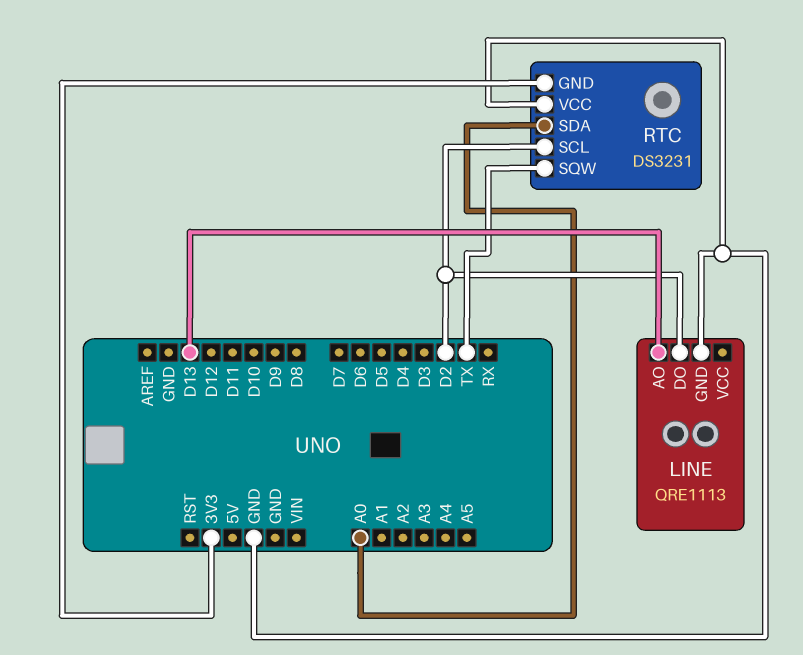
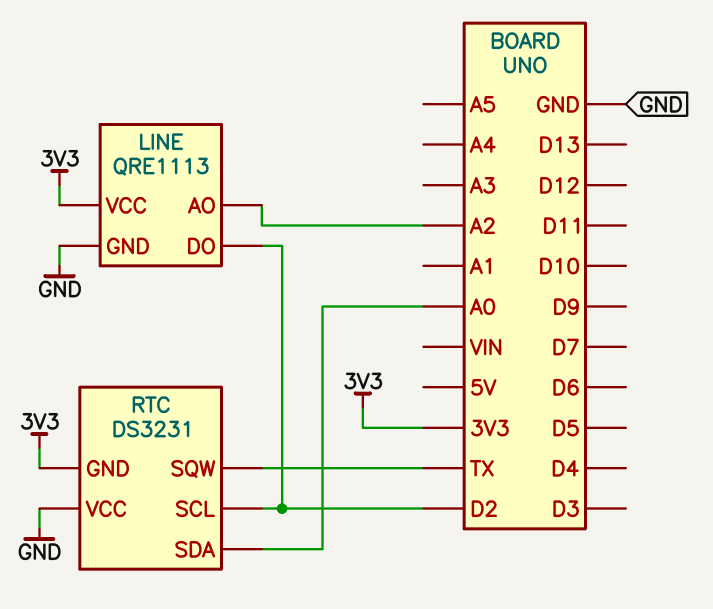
LINE pin AO: D13 -> A2
LINE pin VCC: none -> 3V3

